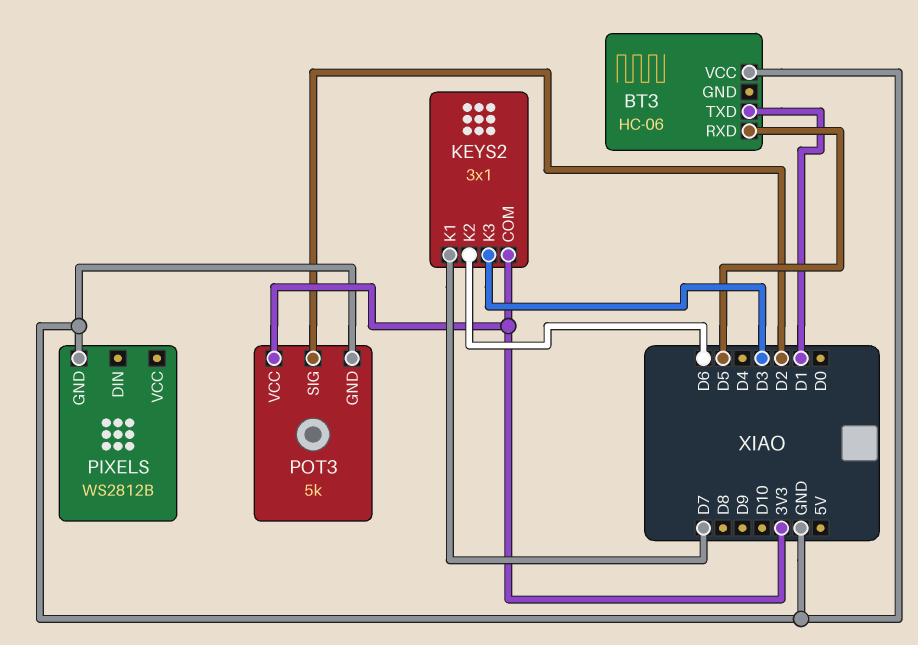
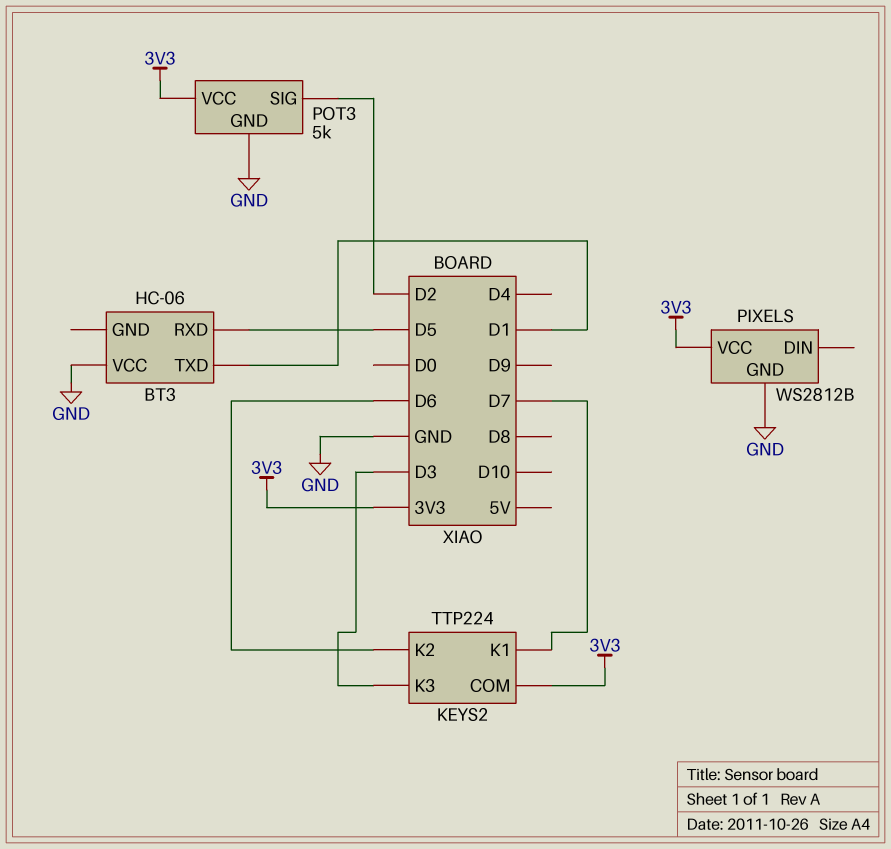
KEYS2: 3x1 -> TTP224
PIXELS pin VCC: none -> 3V3

